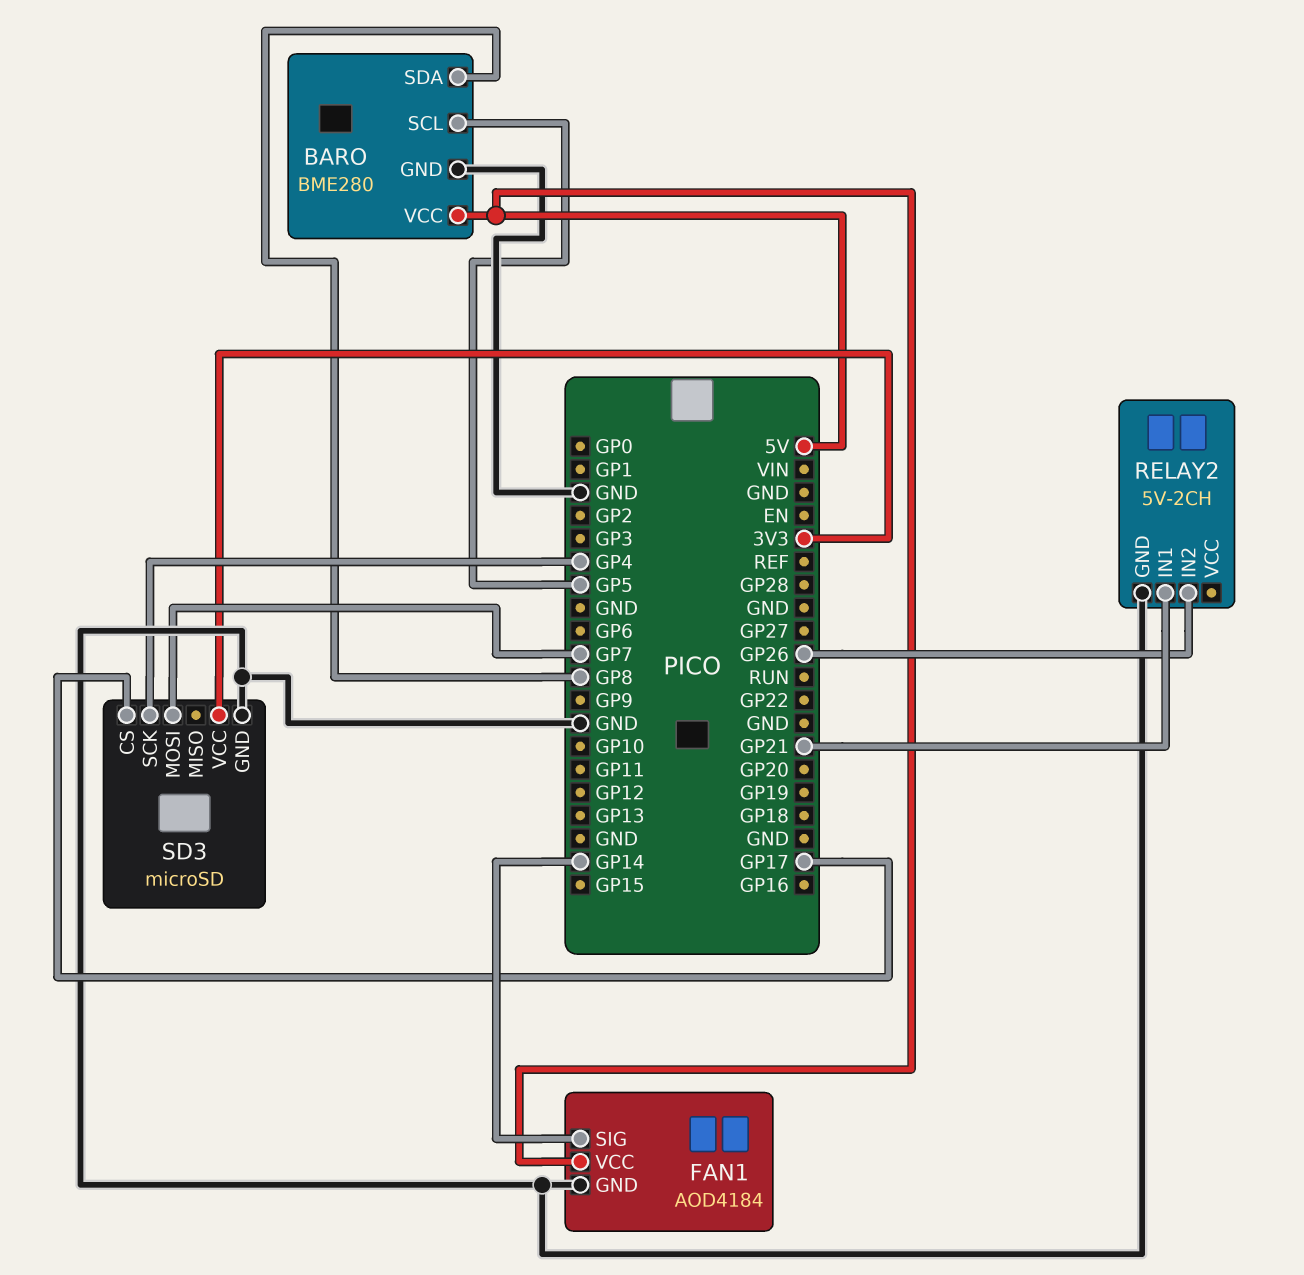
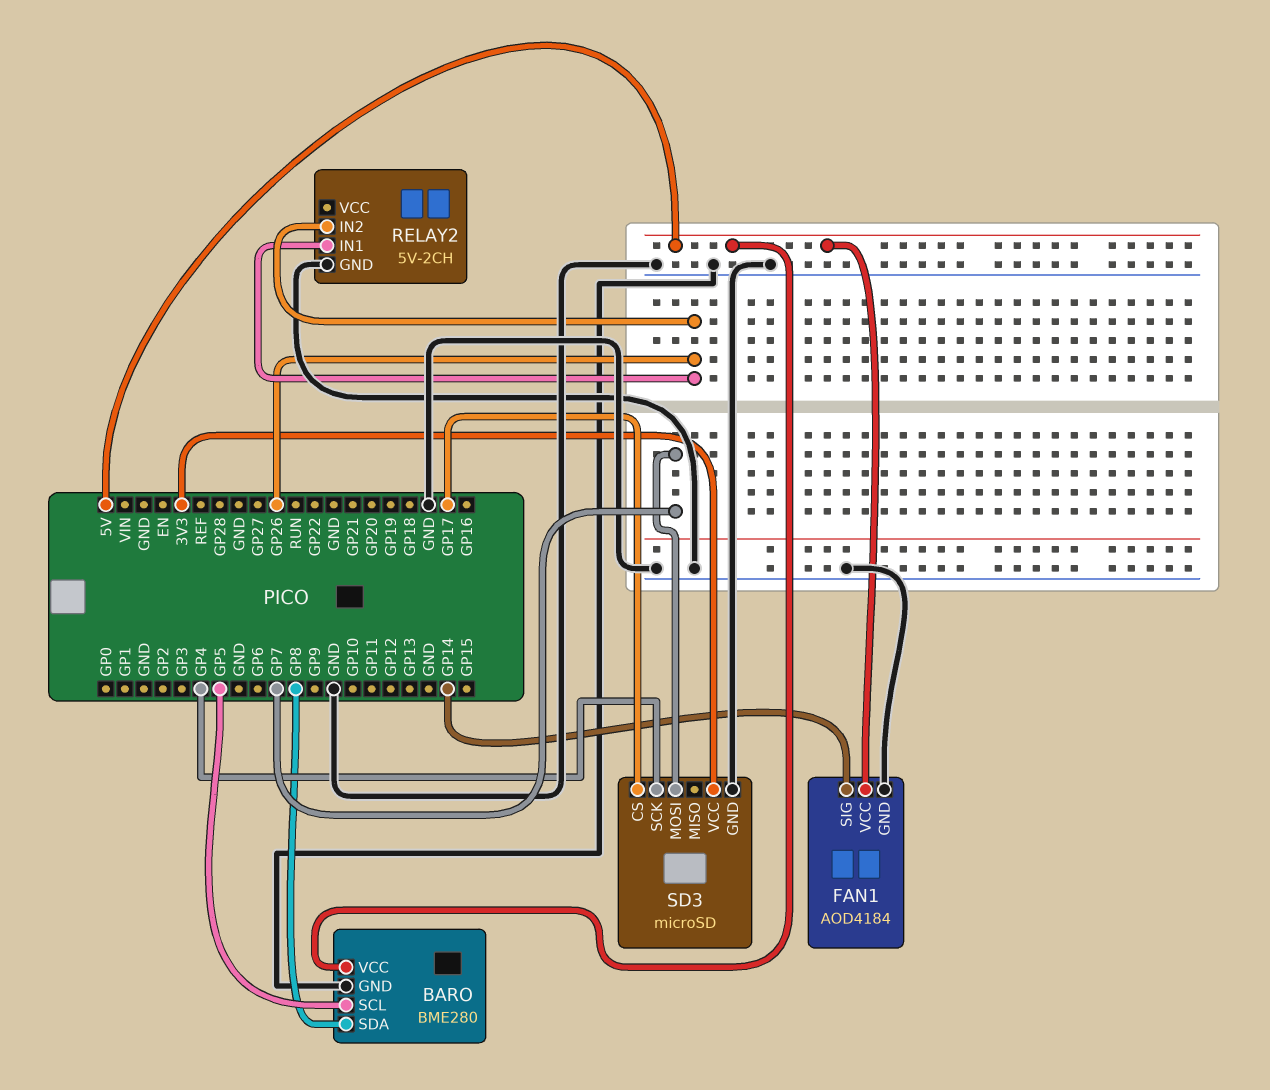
RELAY2 pin IN1: GP21 -> GP26

